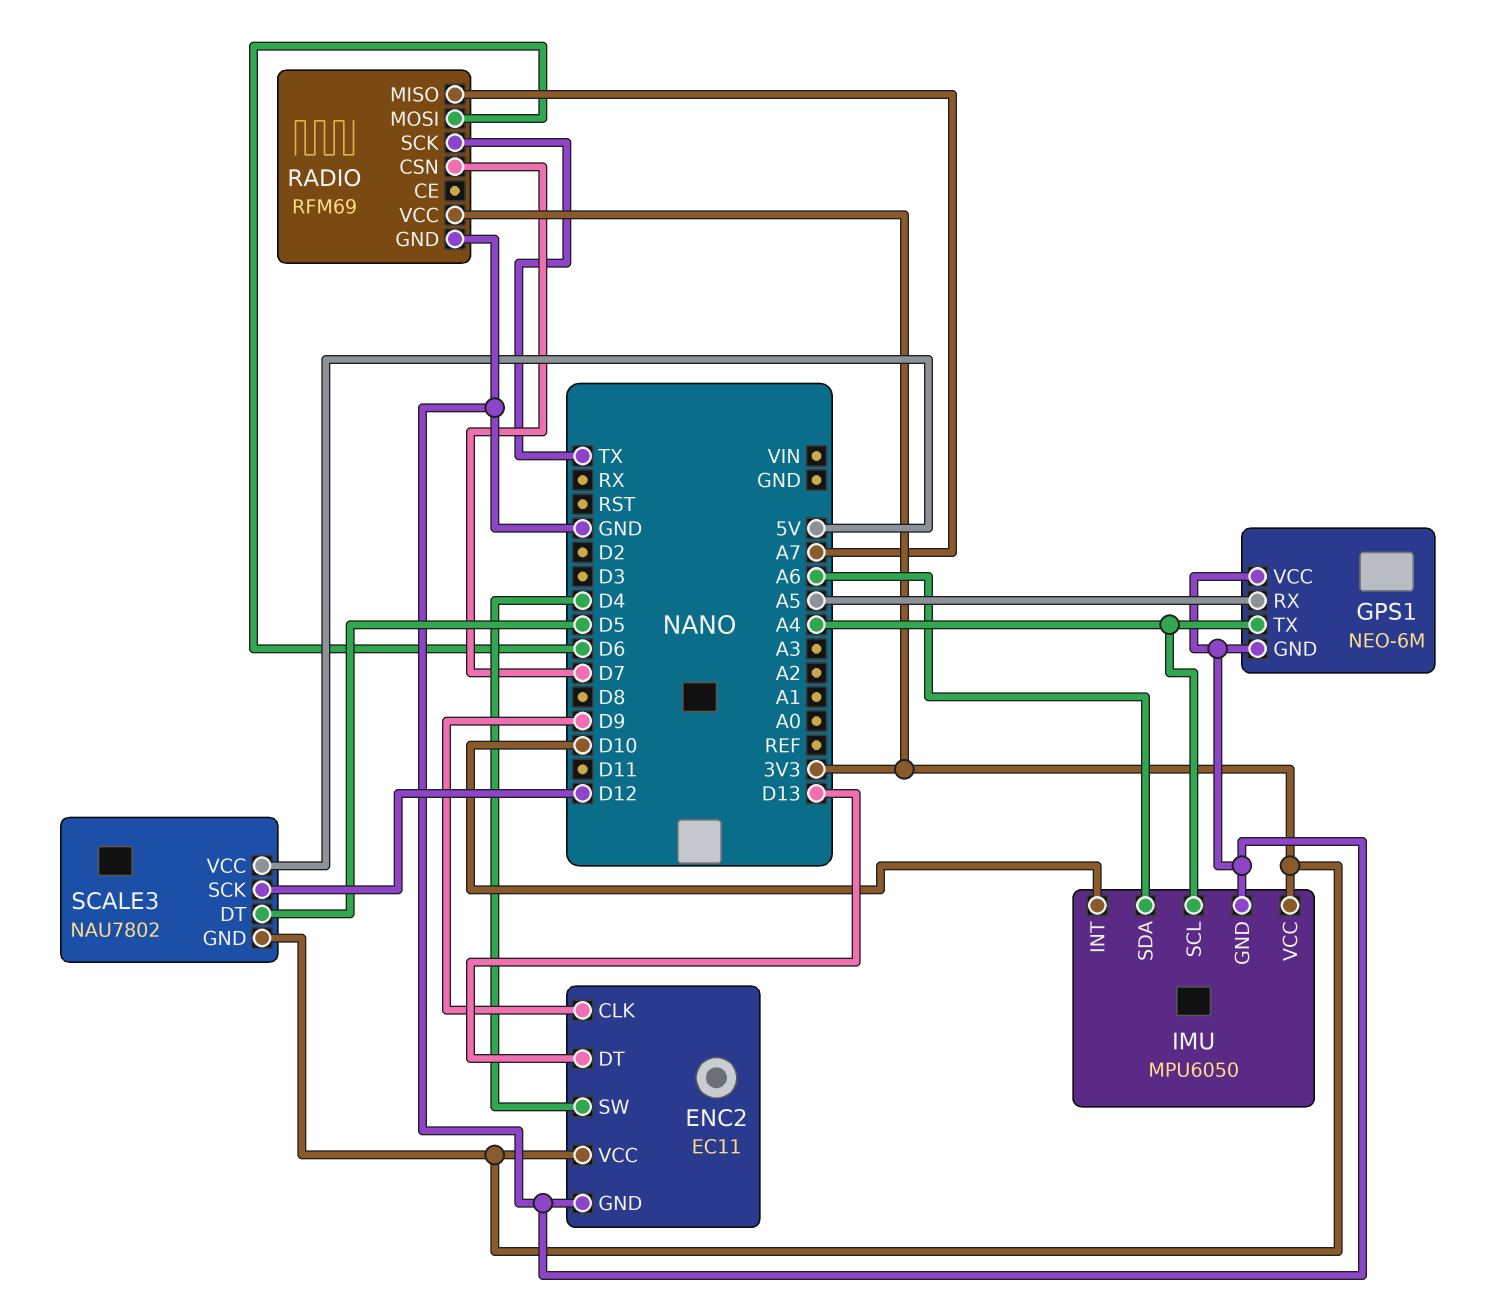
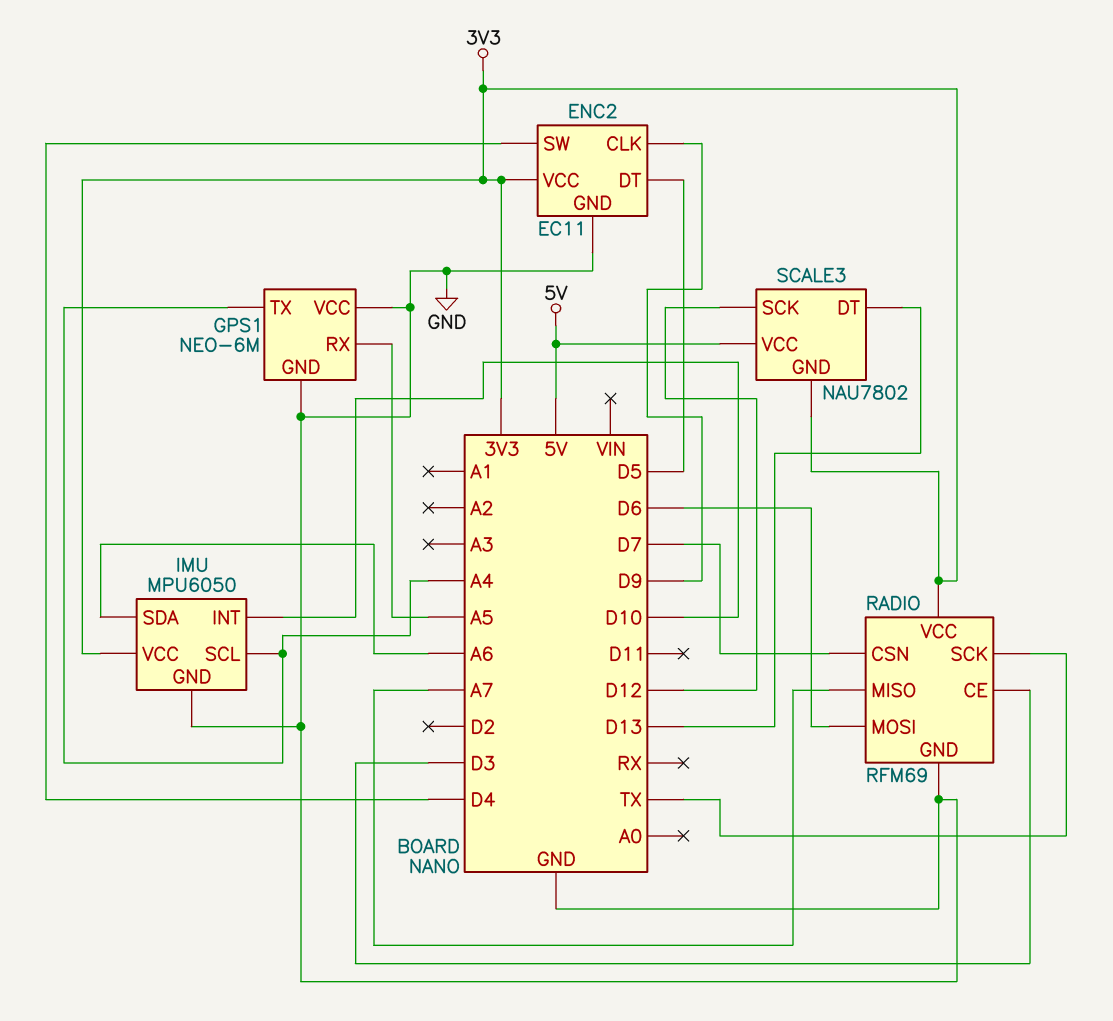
ENC2 pin DT: D13 -> D5
RADIO pin CE: none -> D3
SCALE3 pin DT: D5 -> D13

